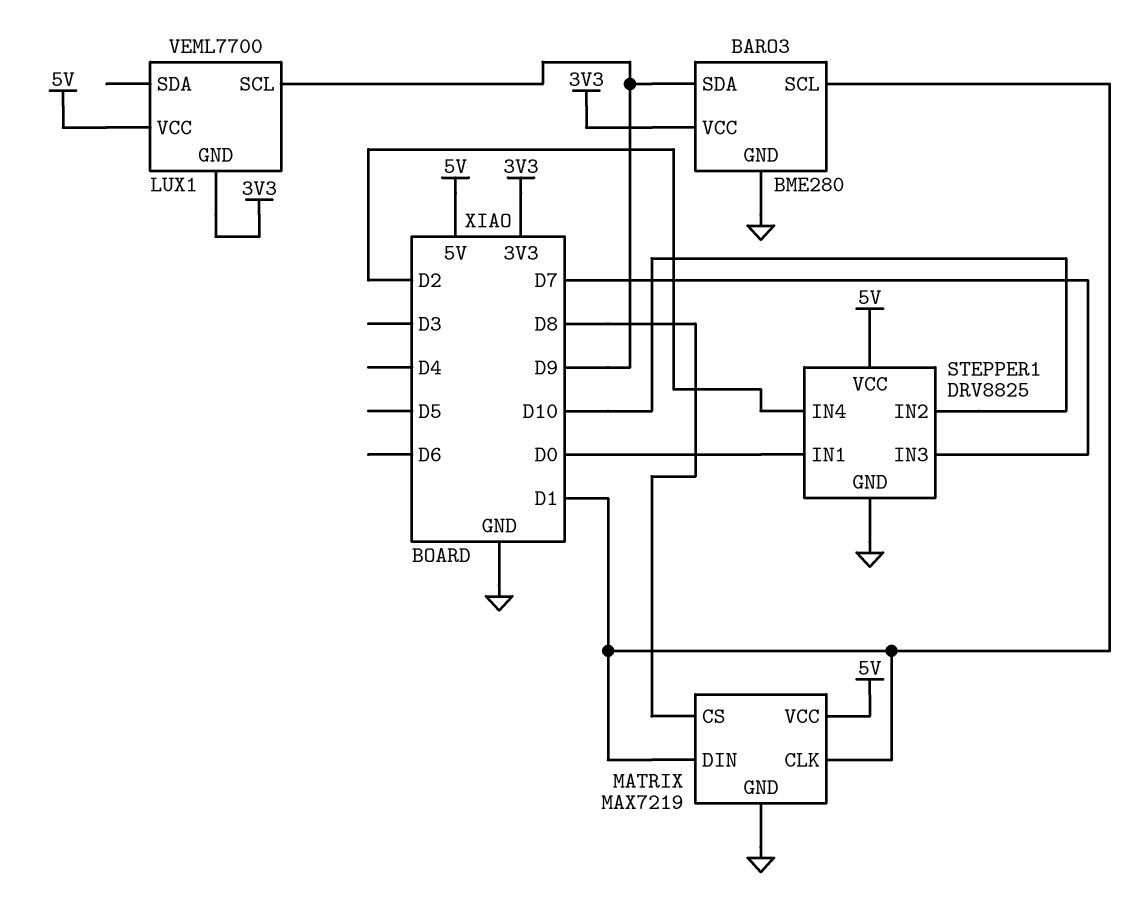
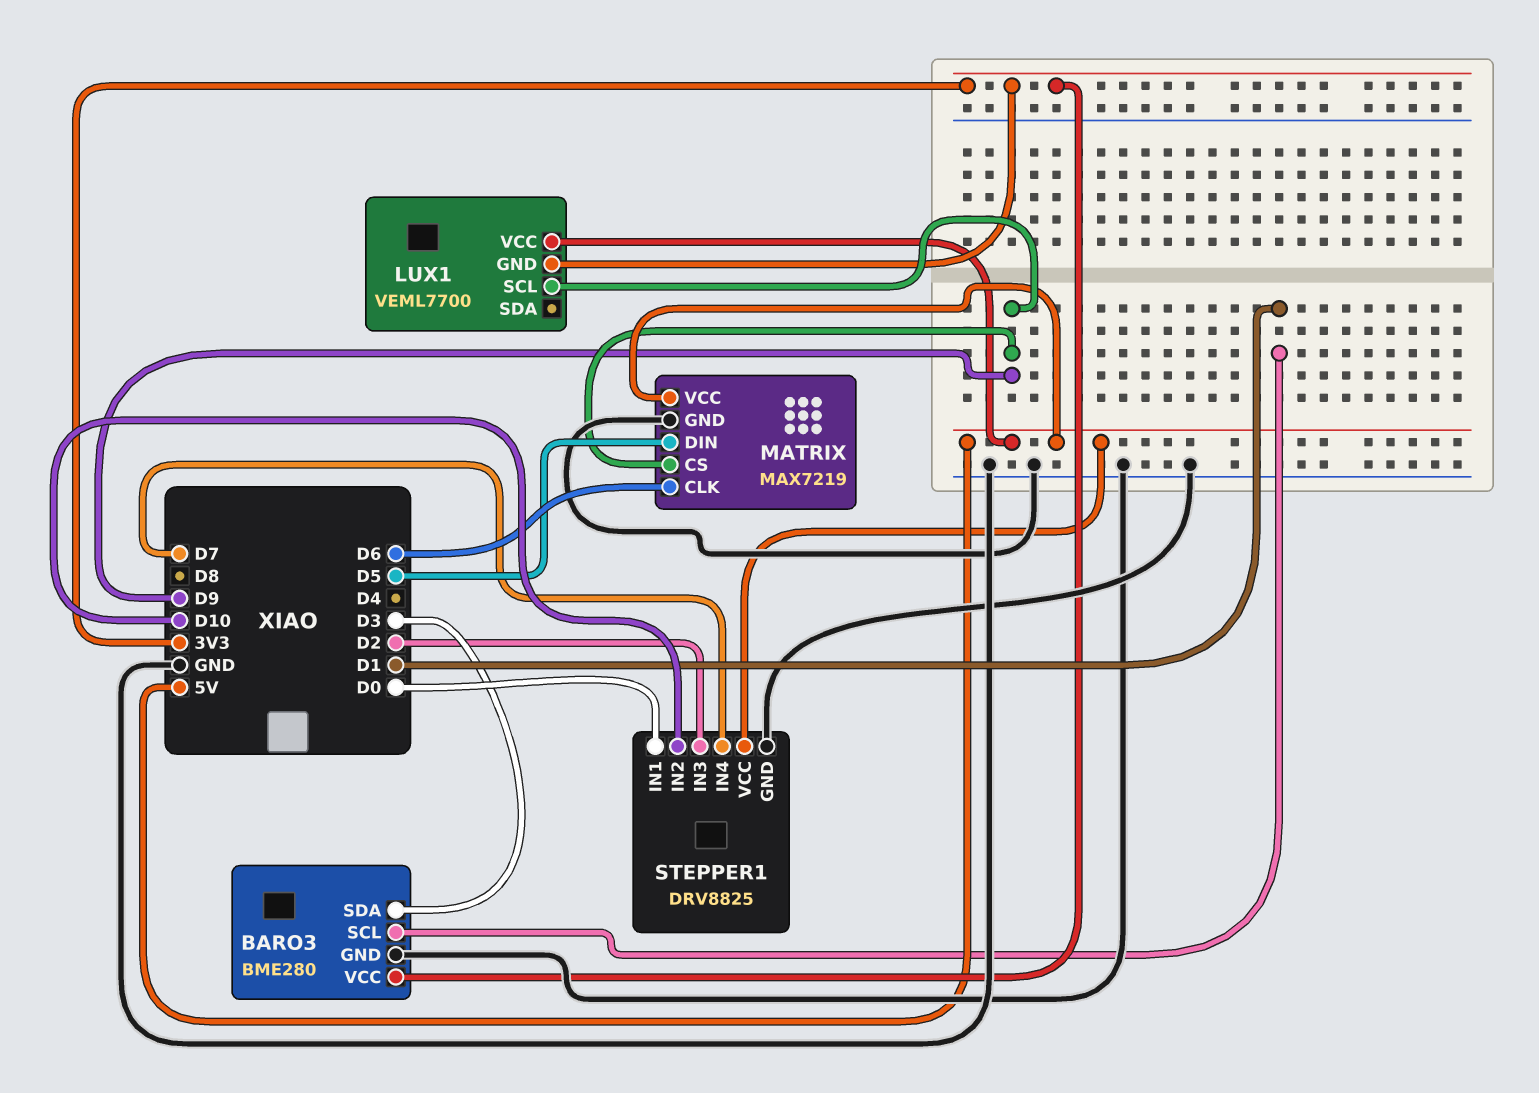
BARO3 pin SDA: D9 -> D3
MATRIX pin CLK: D1 -> D6
MATRIX pin CS: D8 -> D9
MATRIX pin DIN: D1 -> D5
STEPPER1 pin IN3: D7 -> D2
STEPPER1 pin IN4: D2 -> D7

